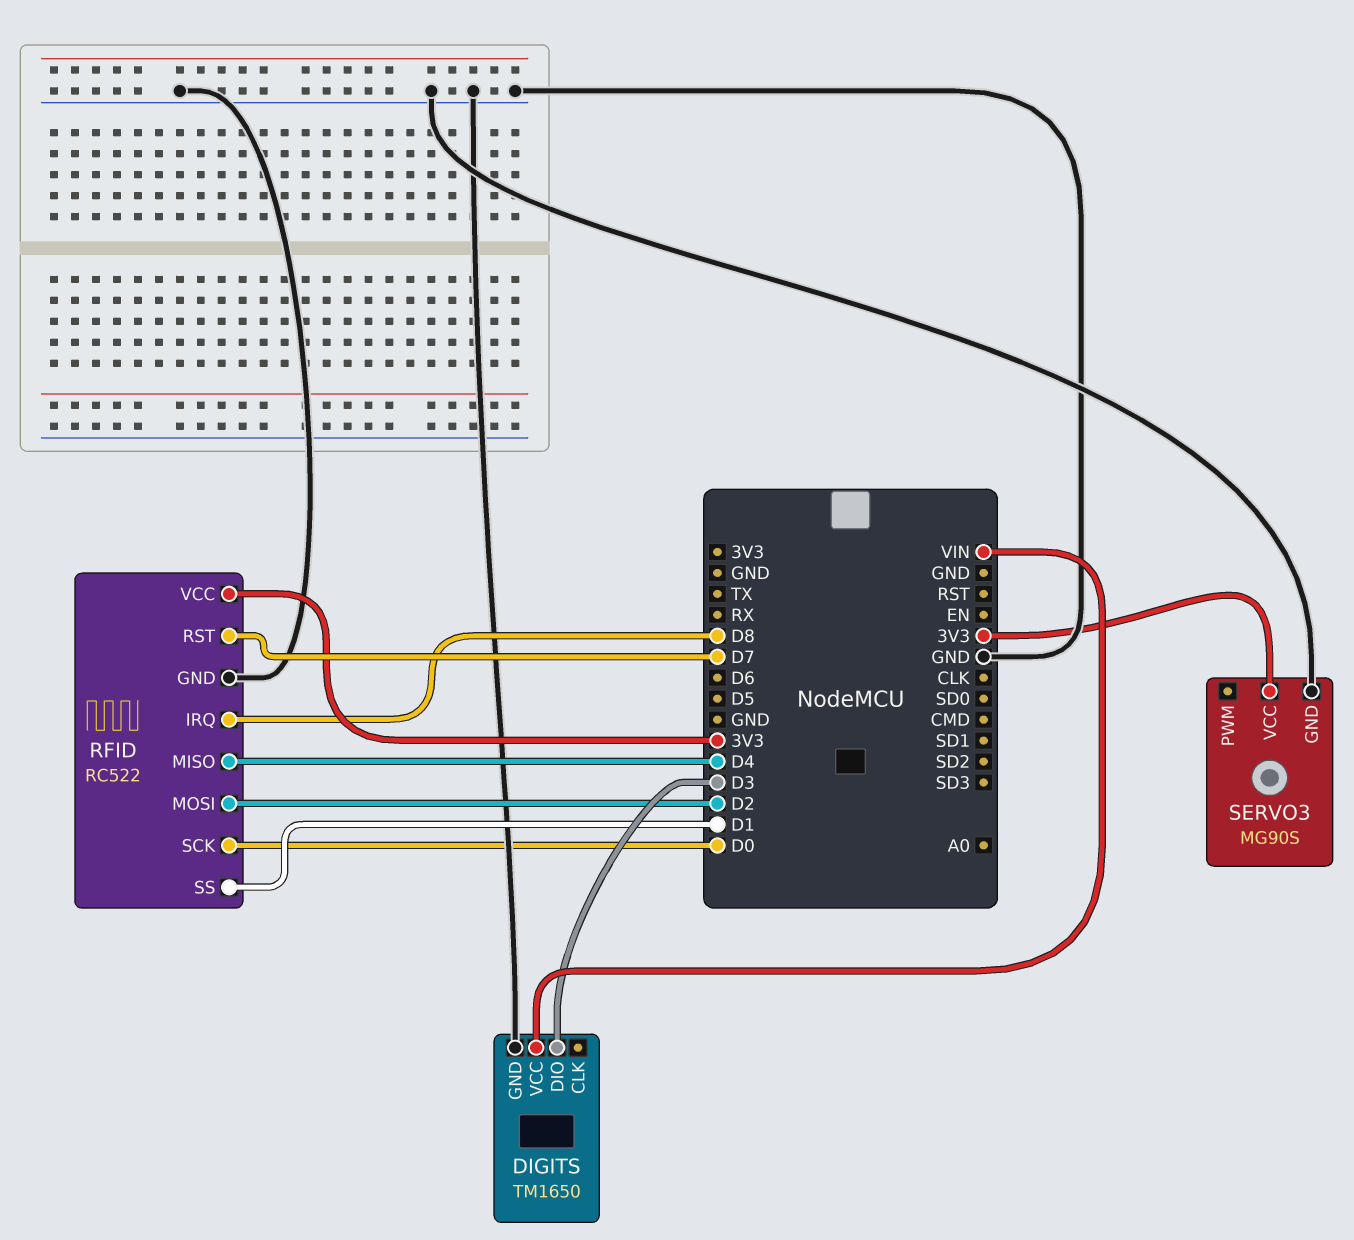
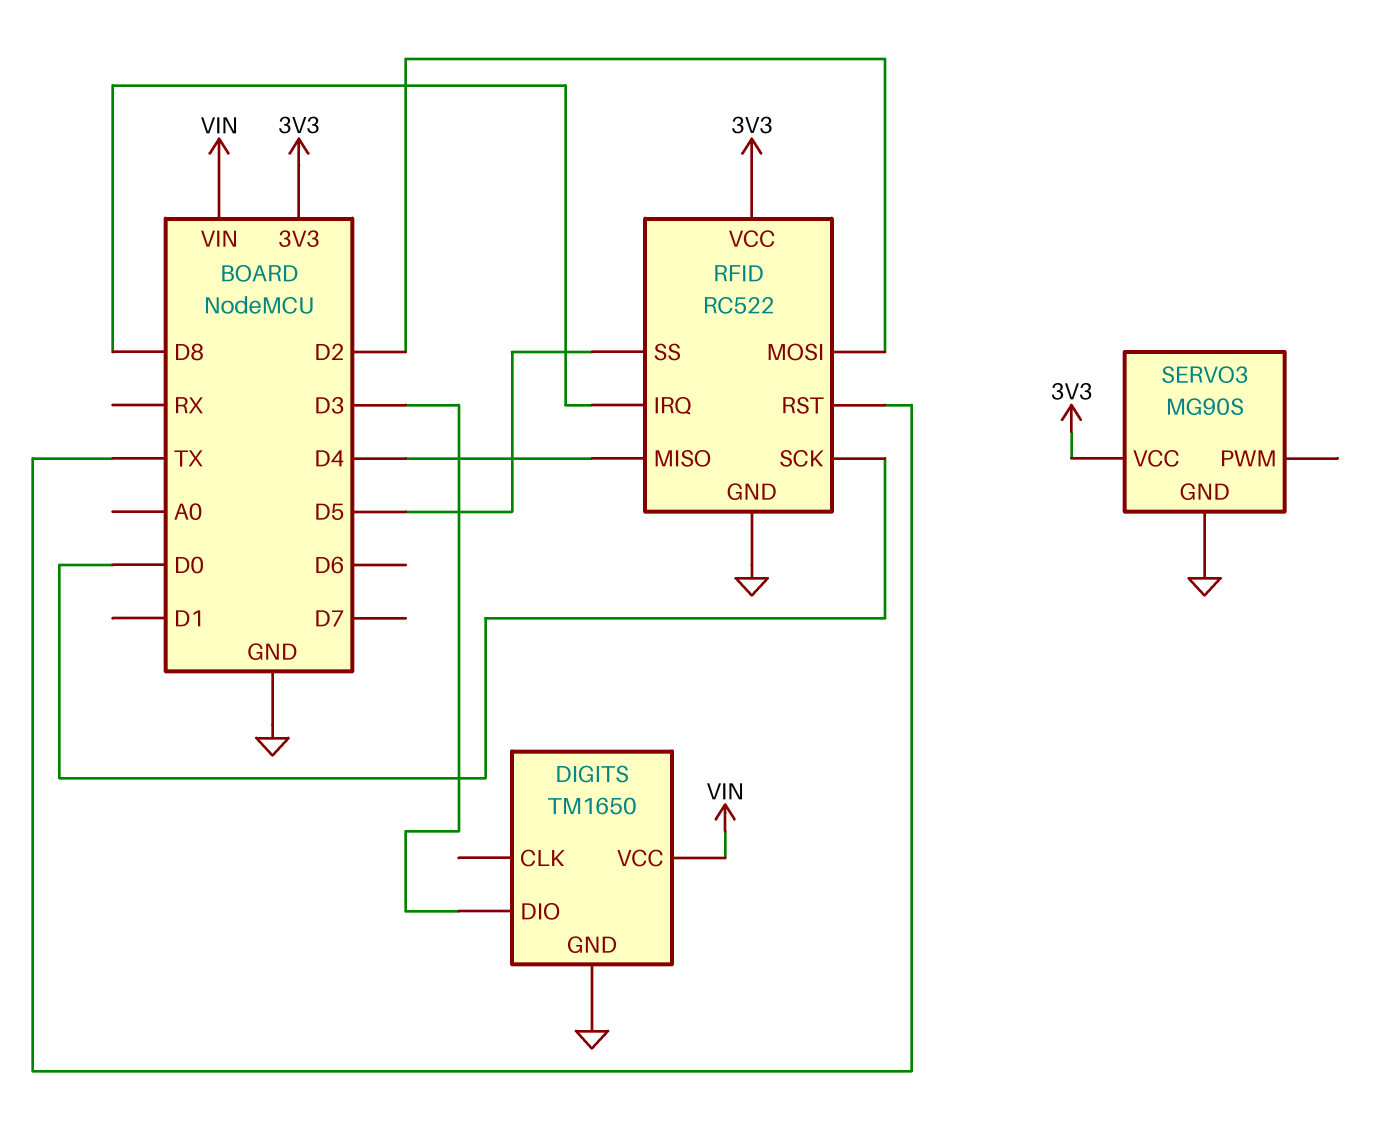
RFID pin RST: D7 -> TX
RFID pin SS: D1 -> D5

